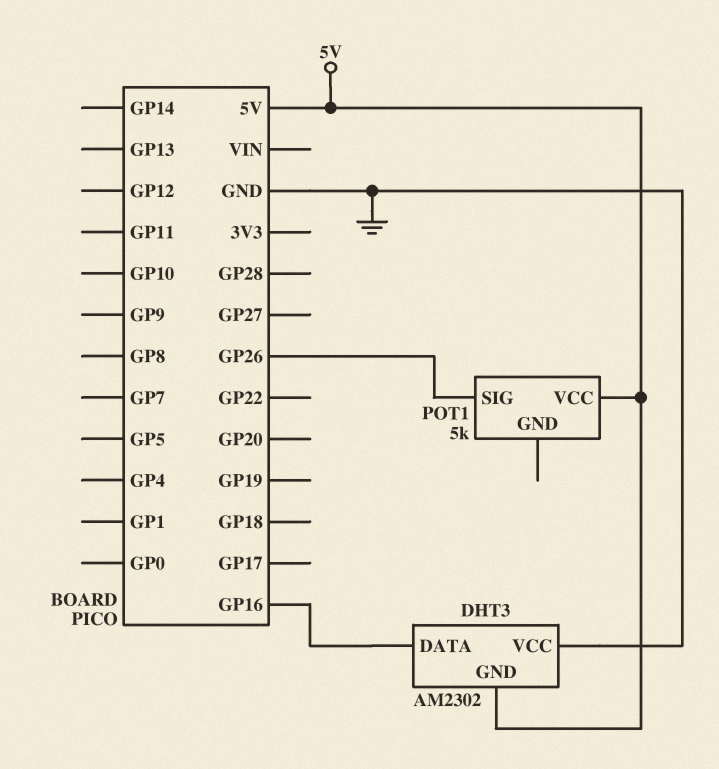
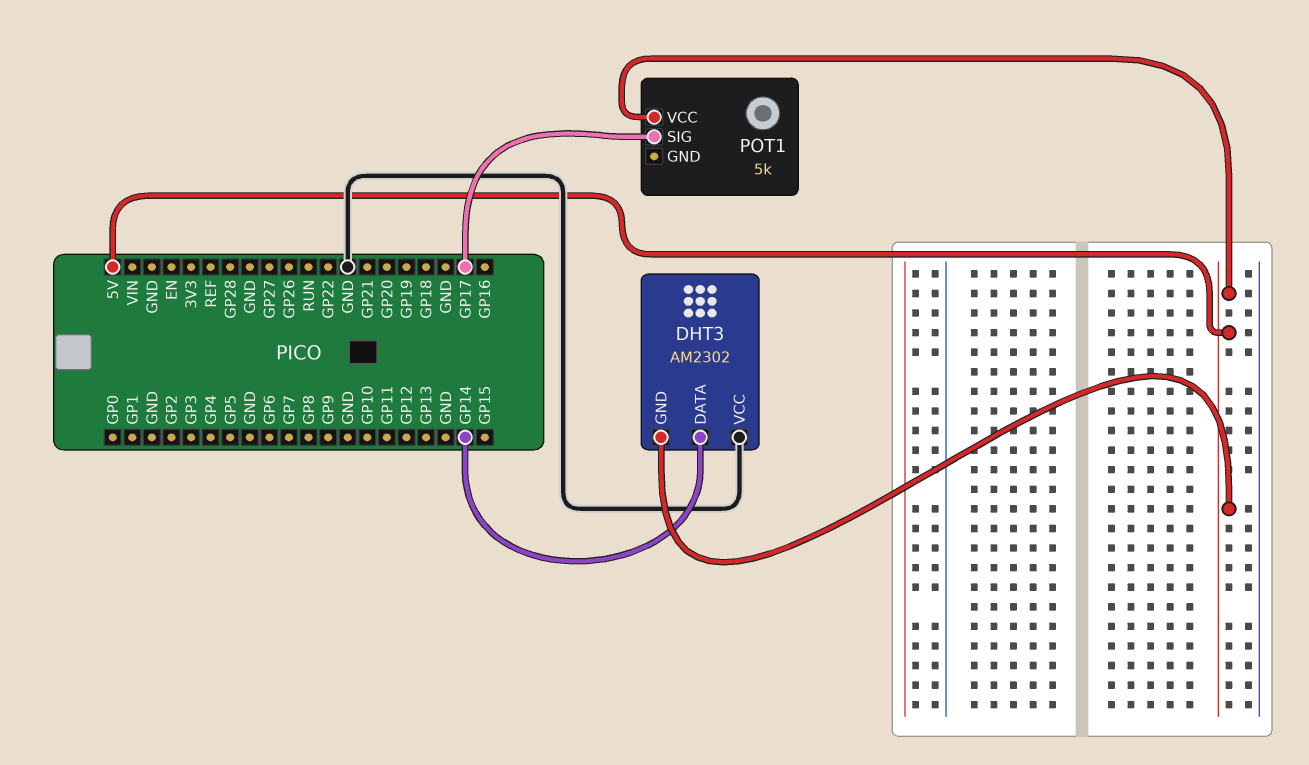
DHT3 pin DATA: GP16 -> GP14
POT1 pin SIG: GP26 -> GP17

